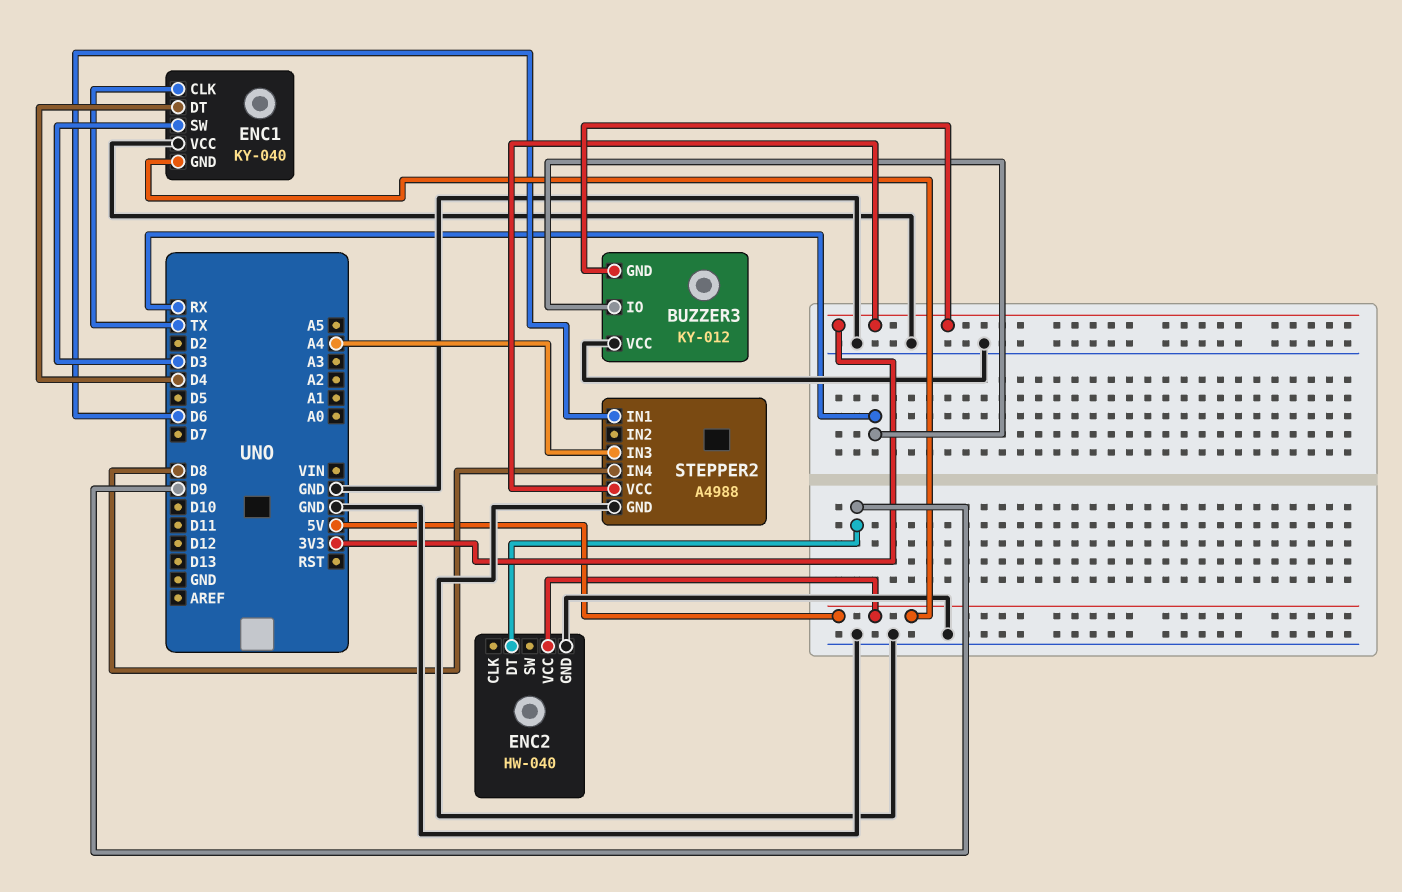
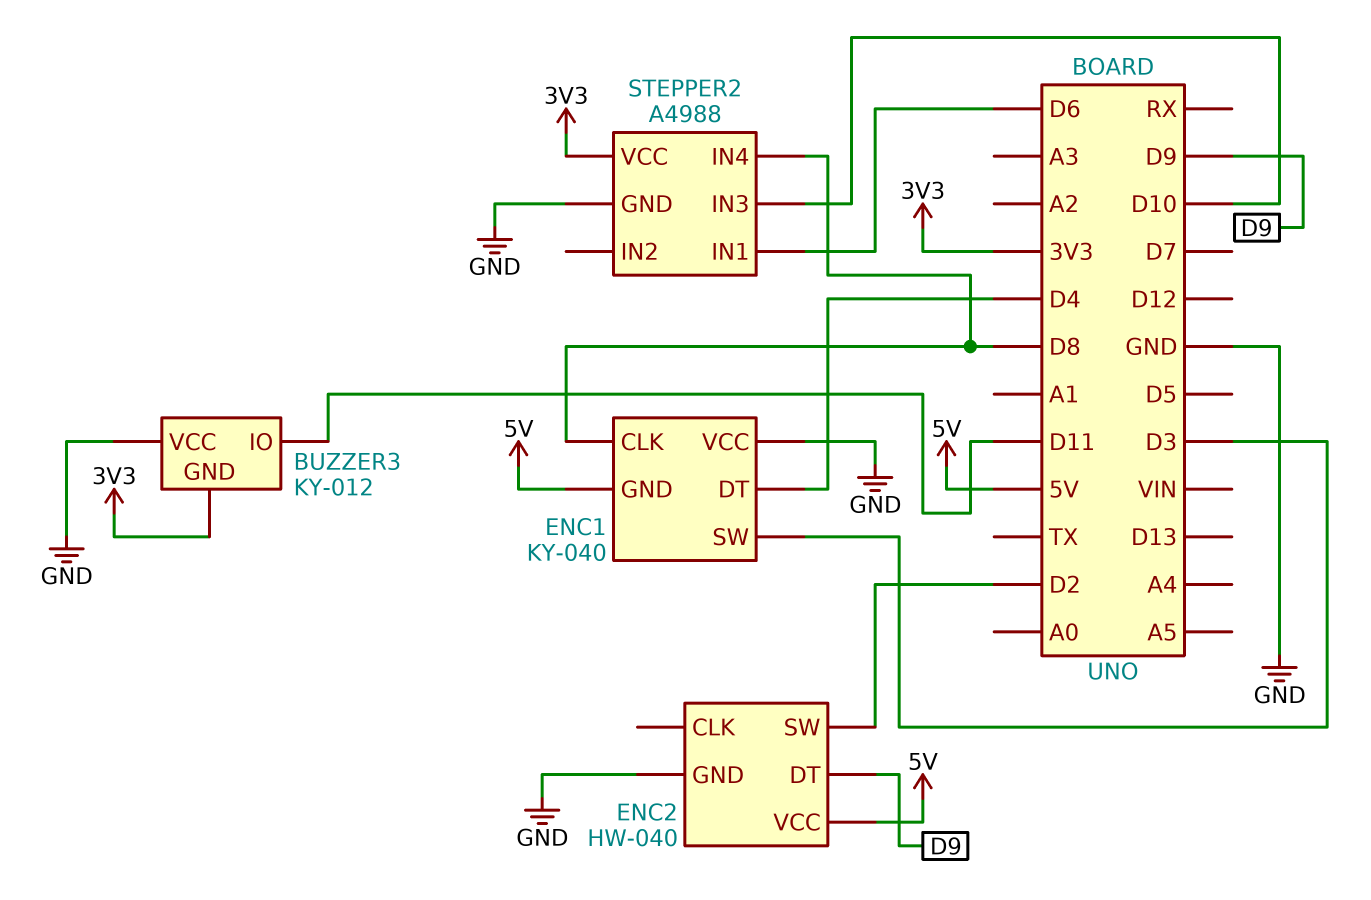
BUZZER3 pin IO: RX -> D11
ENC1 pin CLK: TX -> D8
ENC2 pin SW: none -> D2
STEPPER2 pin IN3: A4 -> D10

